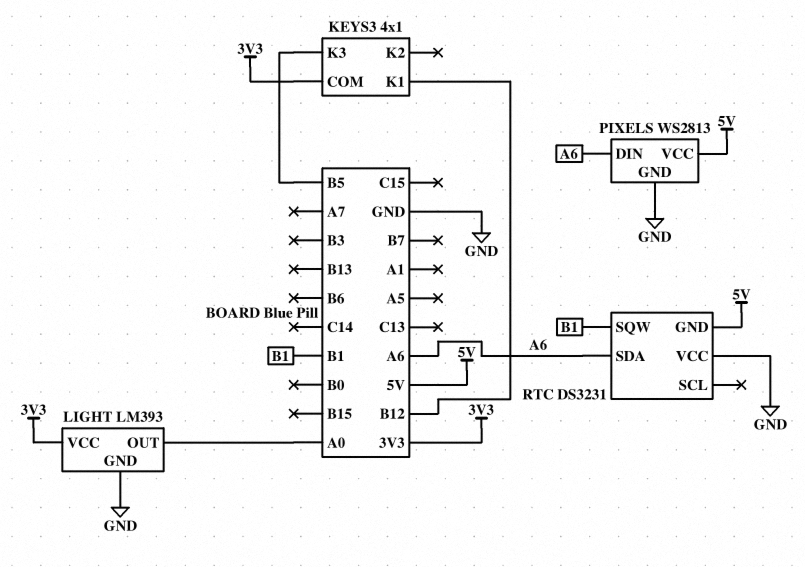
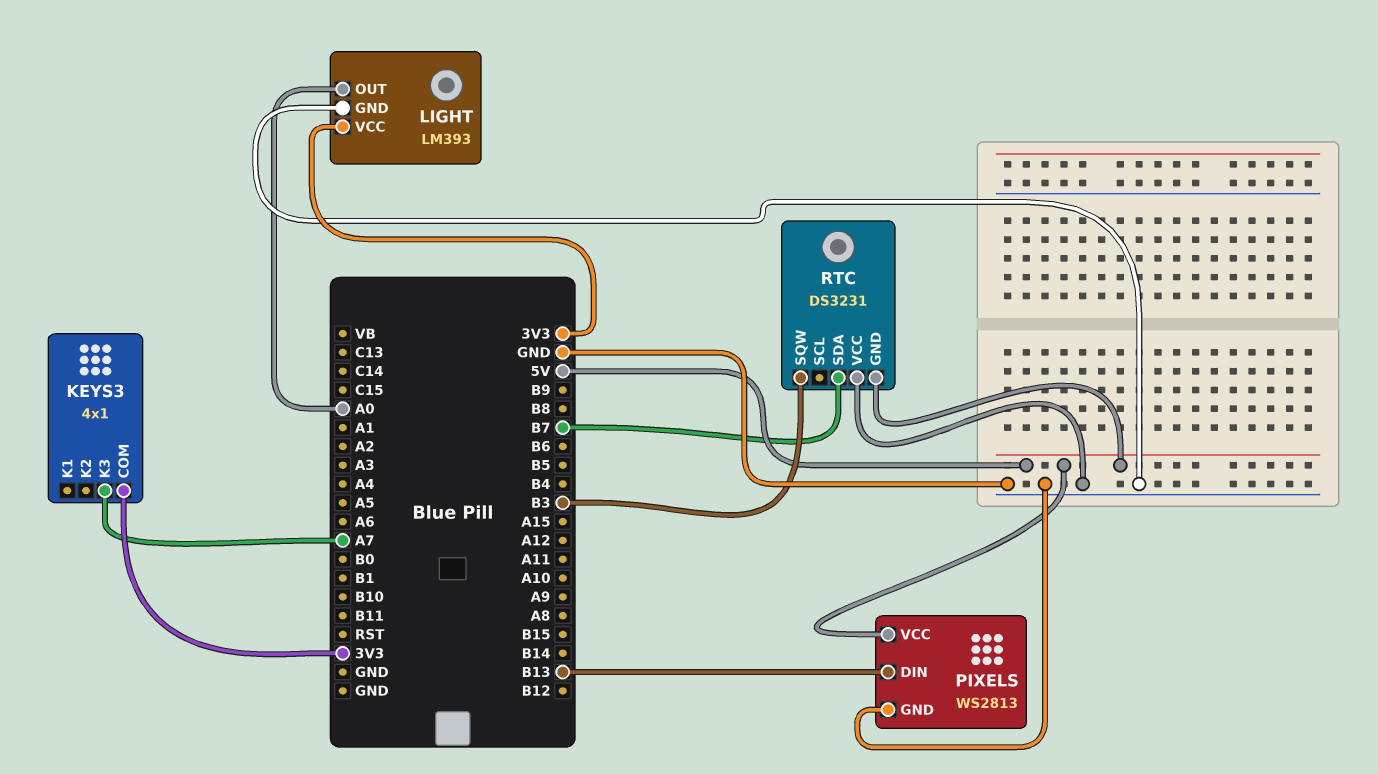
KEYS3 pin K1: B12 -> none
KEYS3 pin K3: B5 -> A7
PIXELS pin DIN: A6 -> B13
RTC pin SDA: A6 -> B7
RTC pin SQW: B1 -> B3

